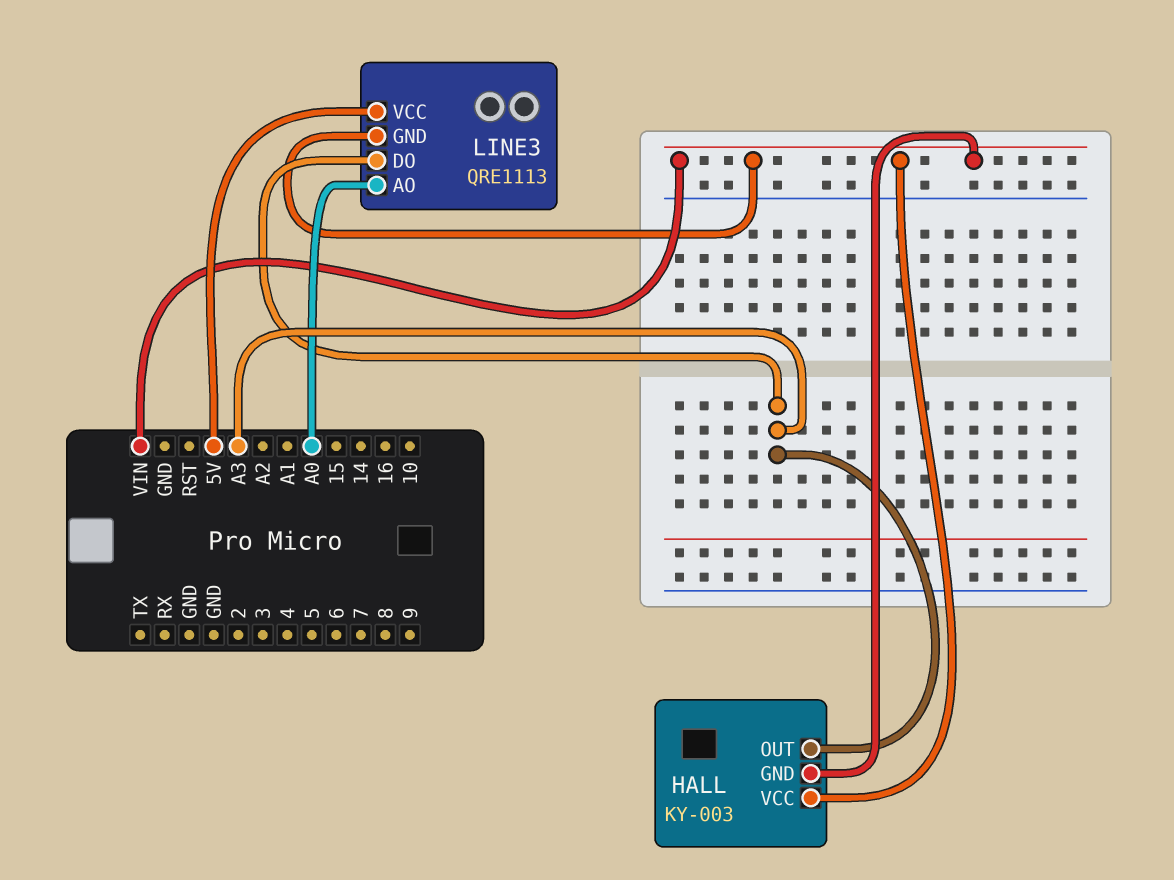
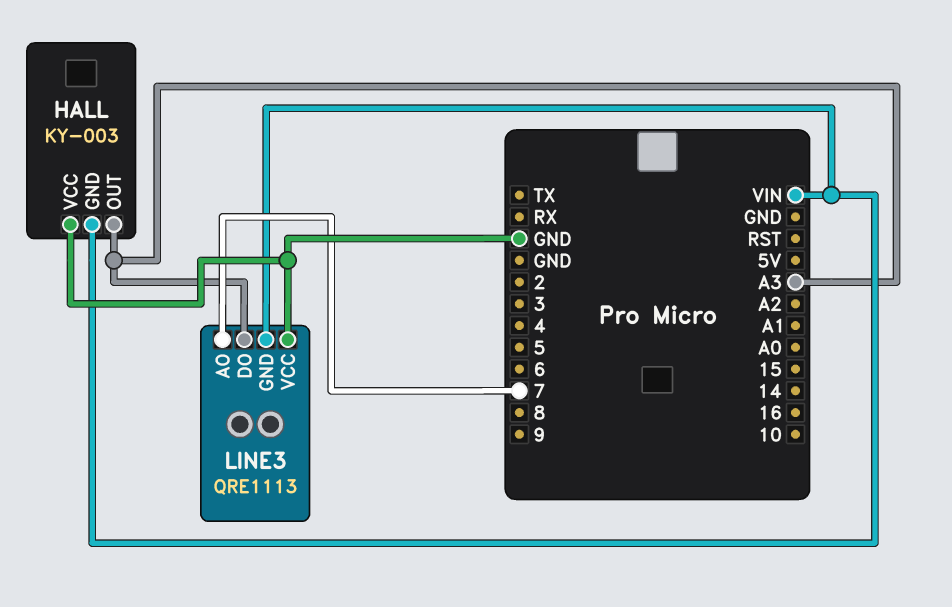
HALL pin VCC: VIN -> GND
LINE3 pin AO: A0 -> 7
LINE3 pin VCC: 5V -> GND

